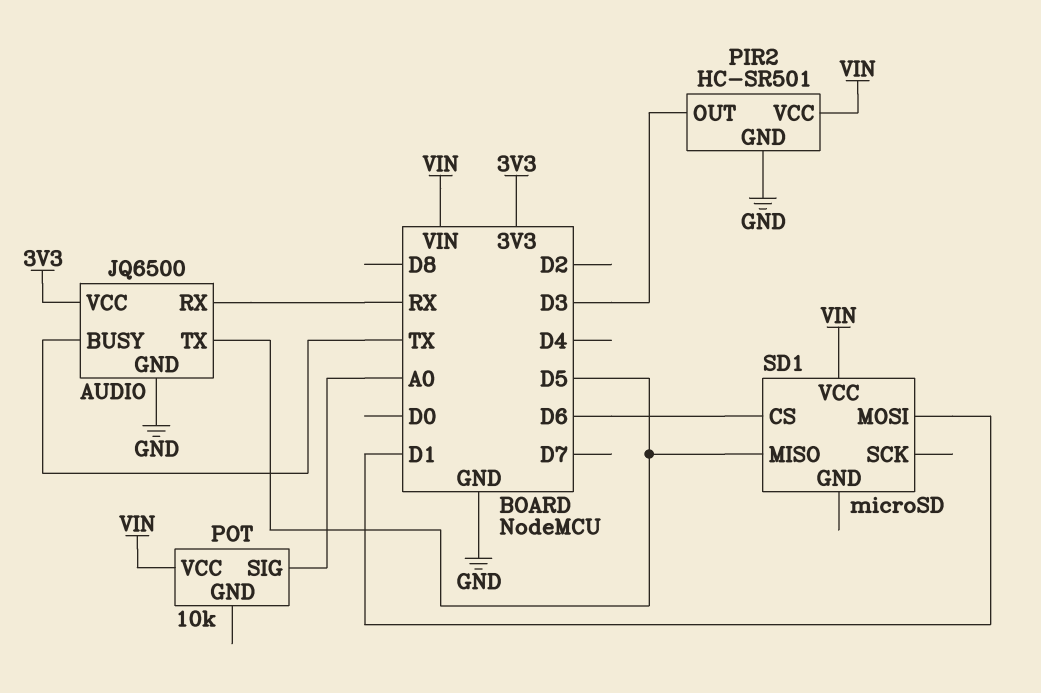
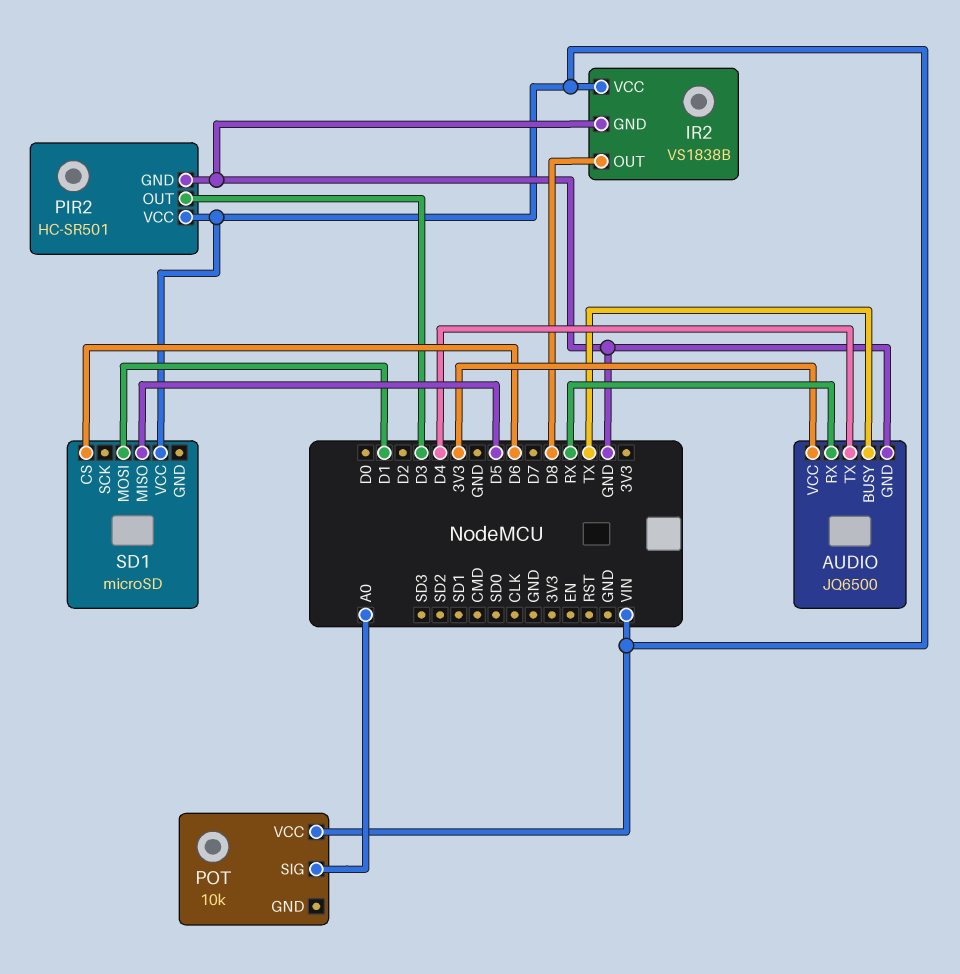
AUDIO pin TX: D5 -> D4
IR2: none -> VS1838B
IR2 pin GND: none -> GND
IR2 pin OUT: none -> D8
IR2 pin VCC: none -> VIN

